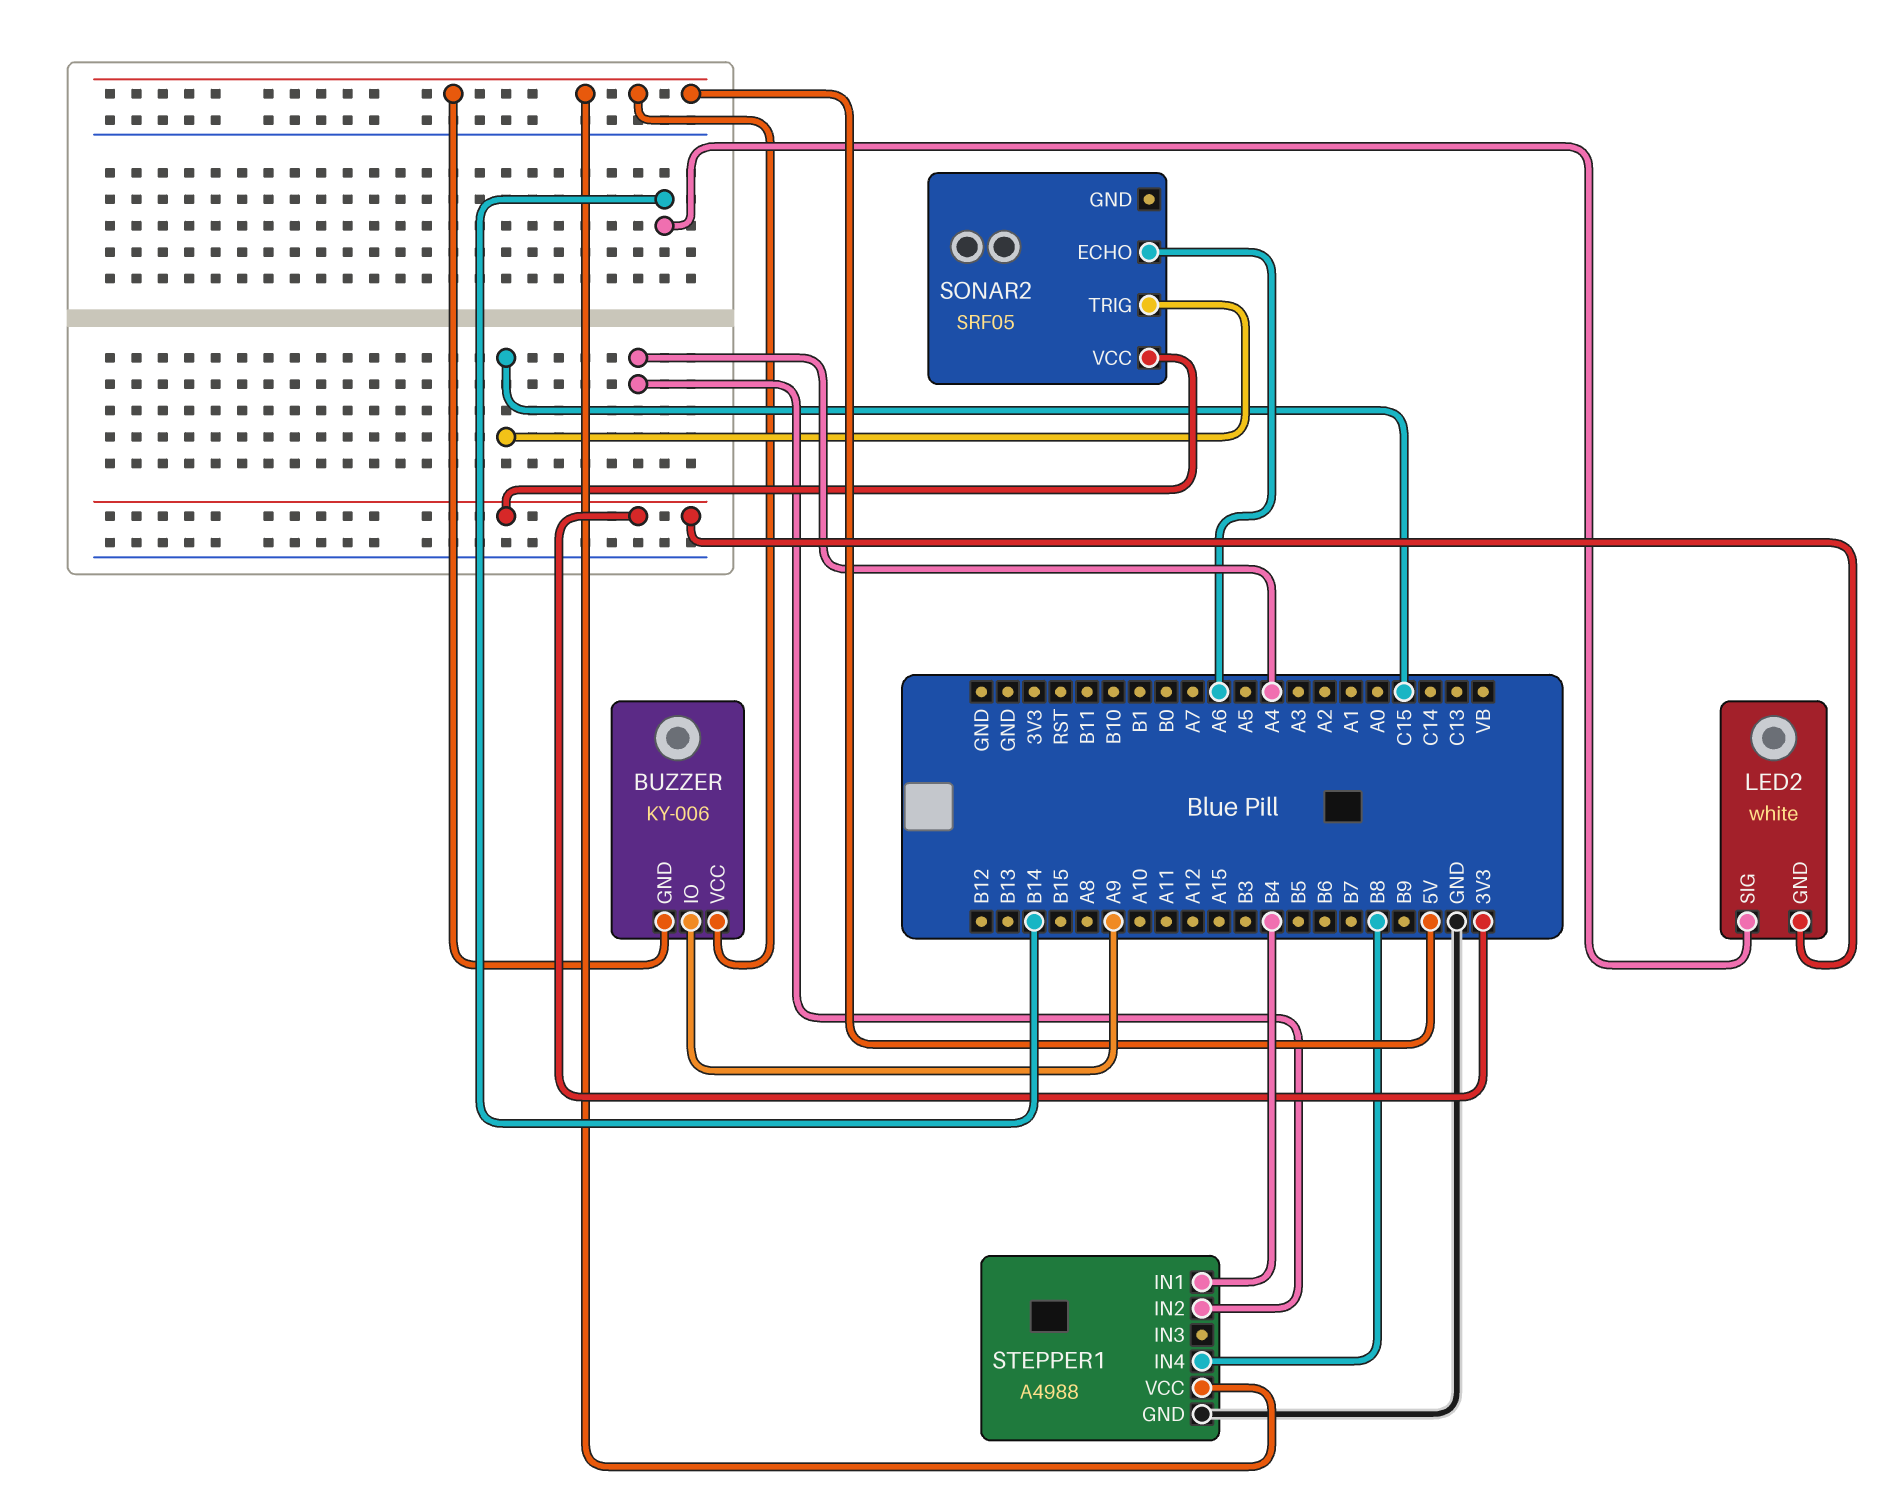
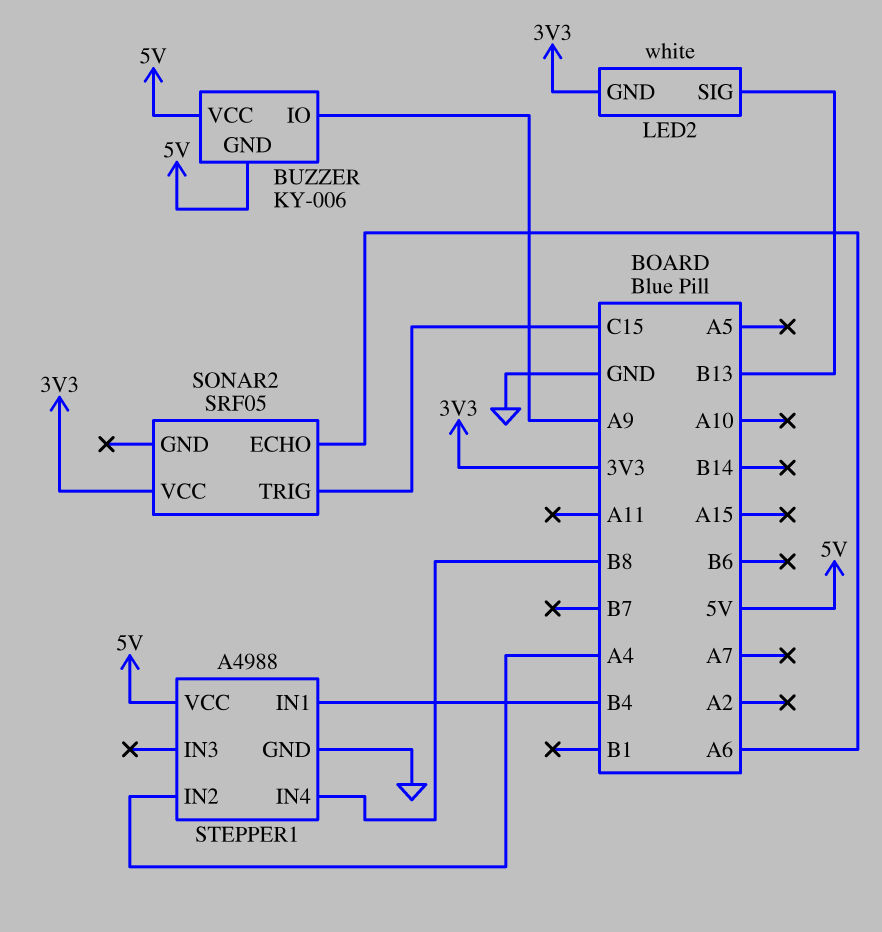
LED2 pin SIG: B14 -> B13

